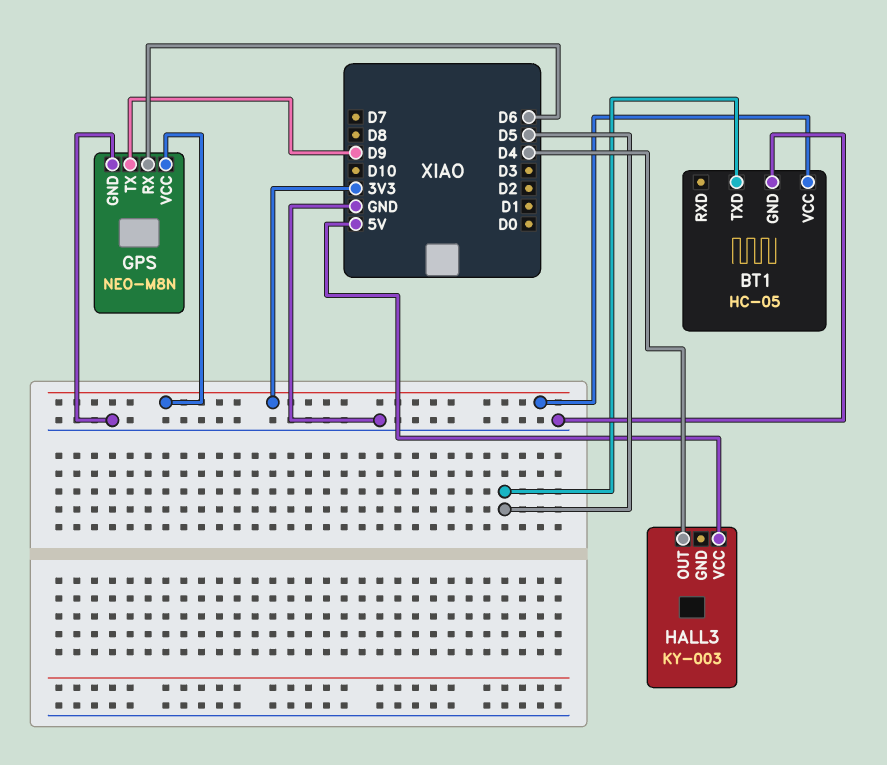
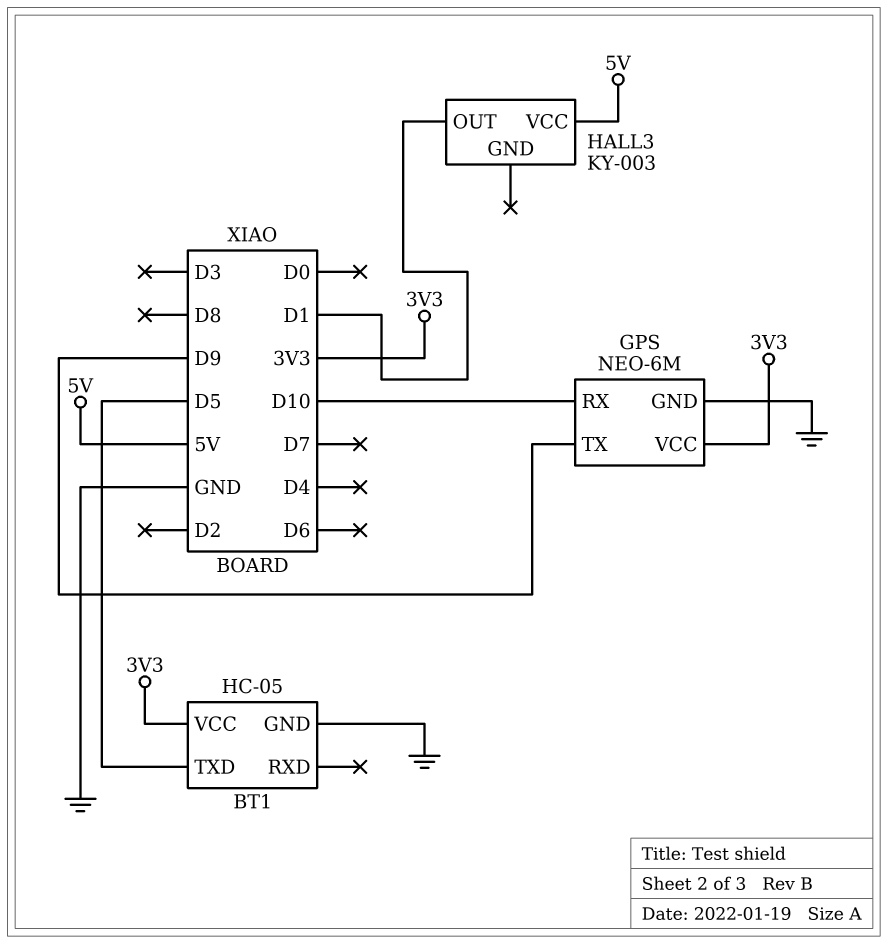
GPS: NEO-M8N -> NEO-6M
GPS pin RX: D6 -> D10
HALL3 pin OUT: D4 -> D1

